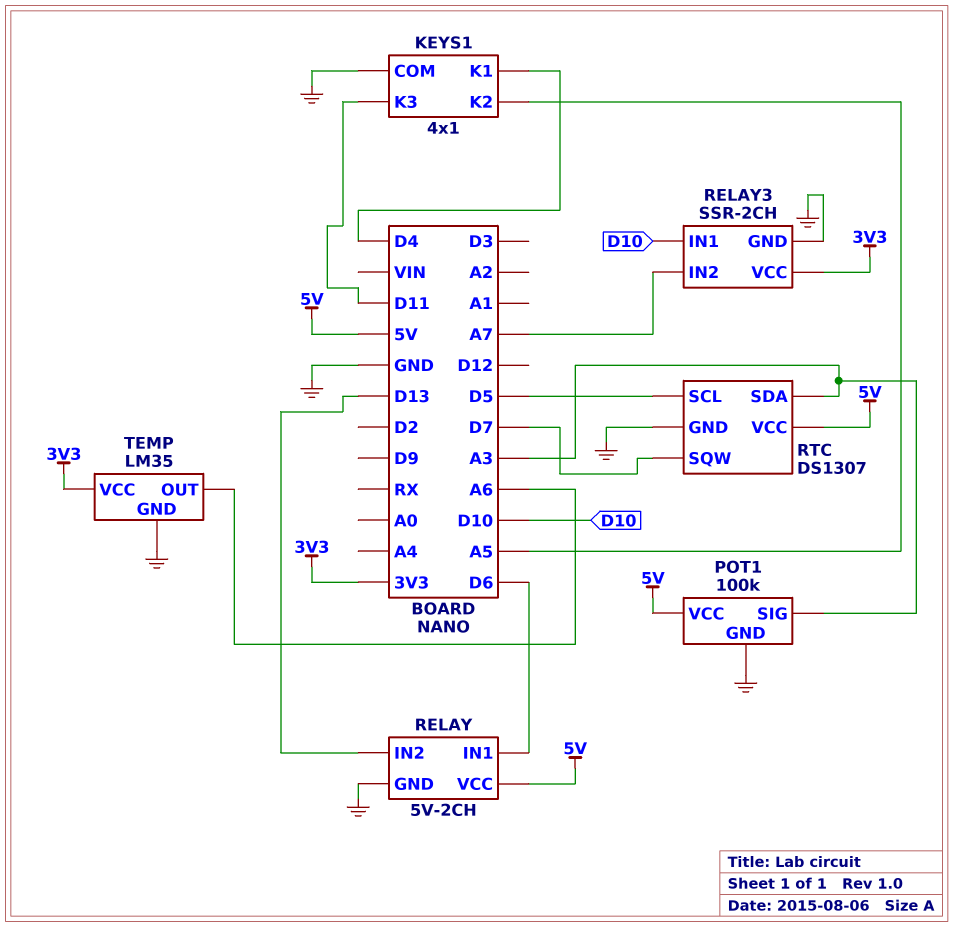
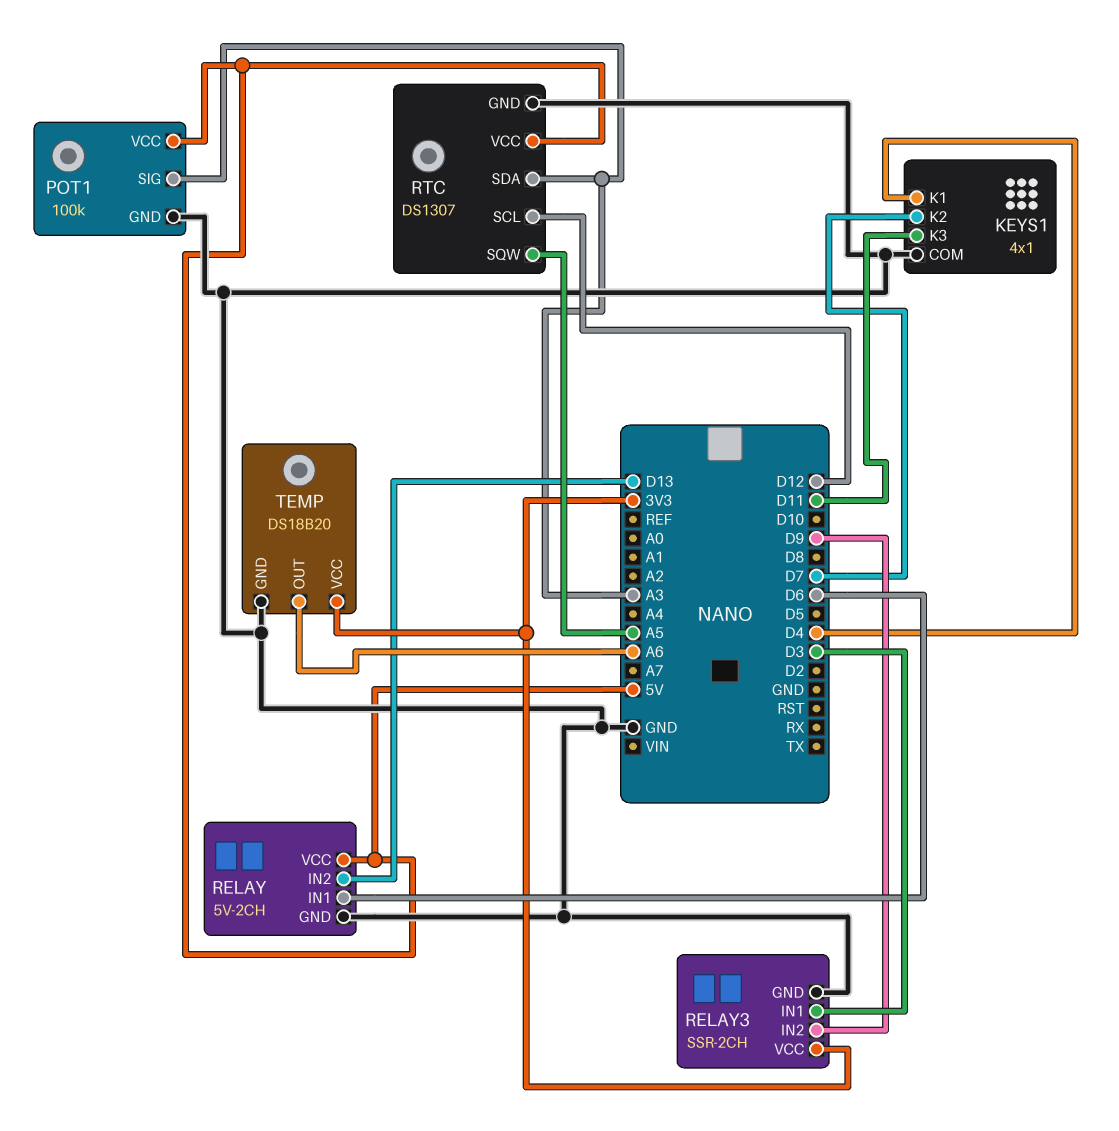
KEYS1 pin K2: A5 -> D7
RELAY3 pin IN1: D10 -> D3
RELAY3 pin IN2: A7 -> D9
RTC pin SCL: D5 -> D12
RTC pin SQW: D7 -> A5
TEMP: LM35 -> DS18B20

